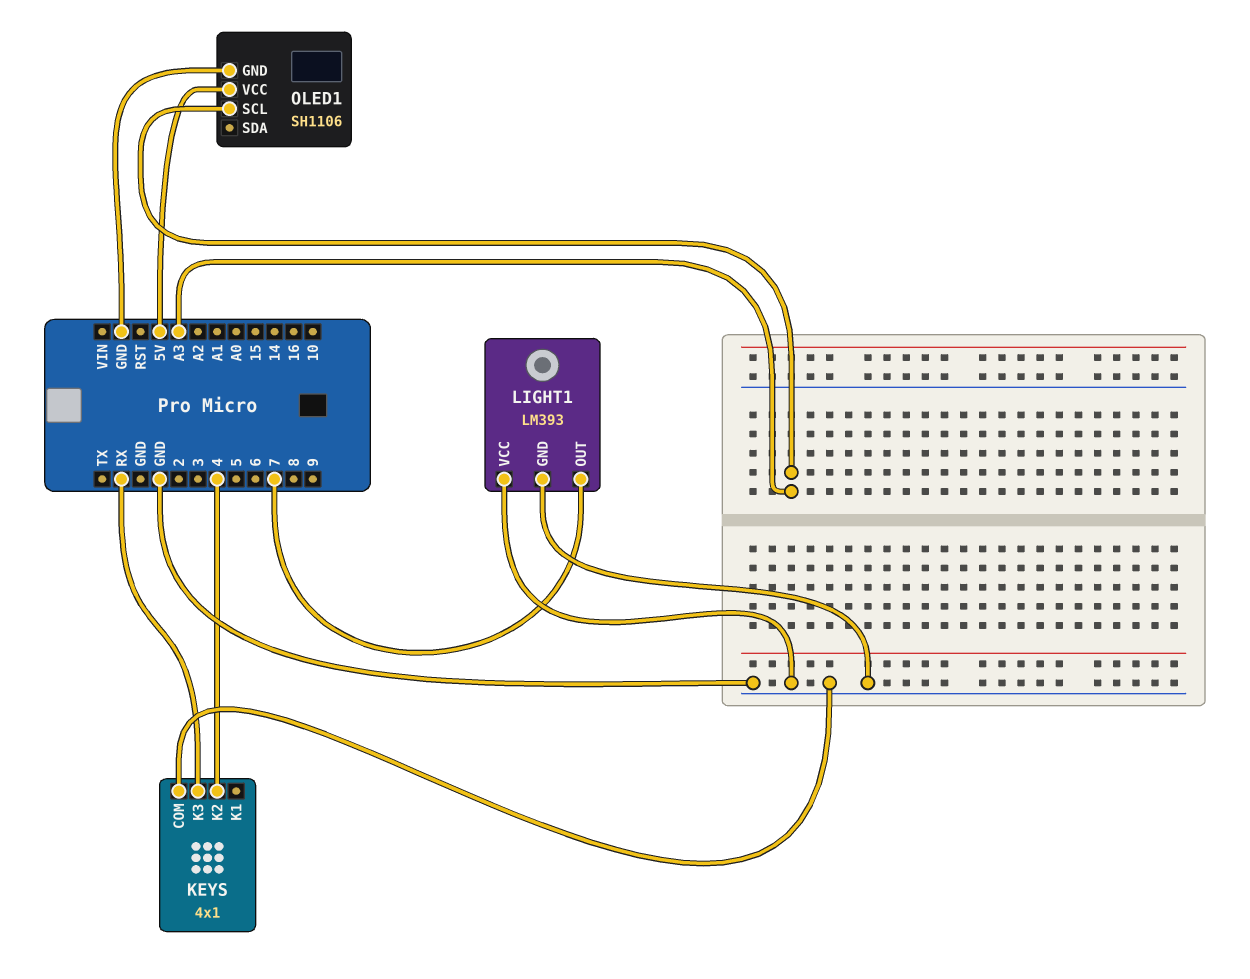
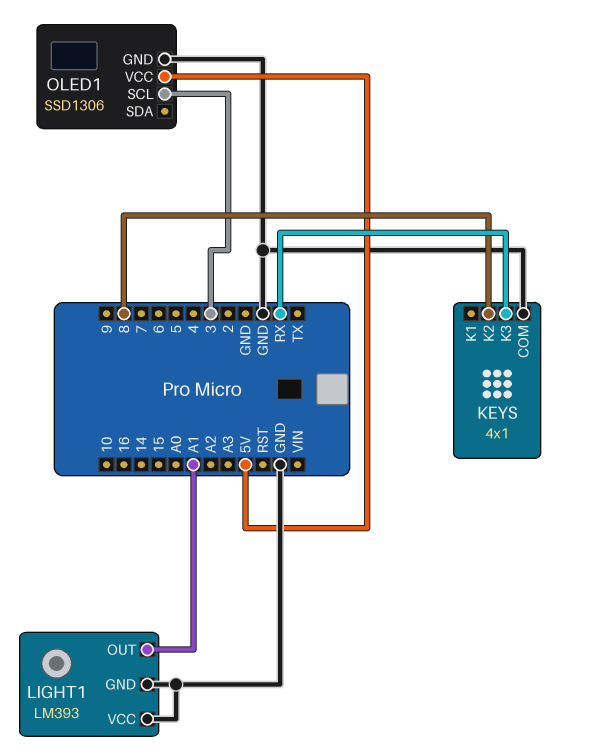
KEYS pin K2: 4 -> 8
LIGHT1 pin OUT: 7 -> A1
OLED1: SH1106 -> SSD1306
OLED1 pin SCL: A3 -> 3

